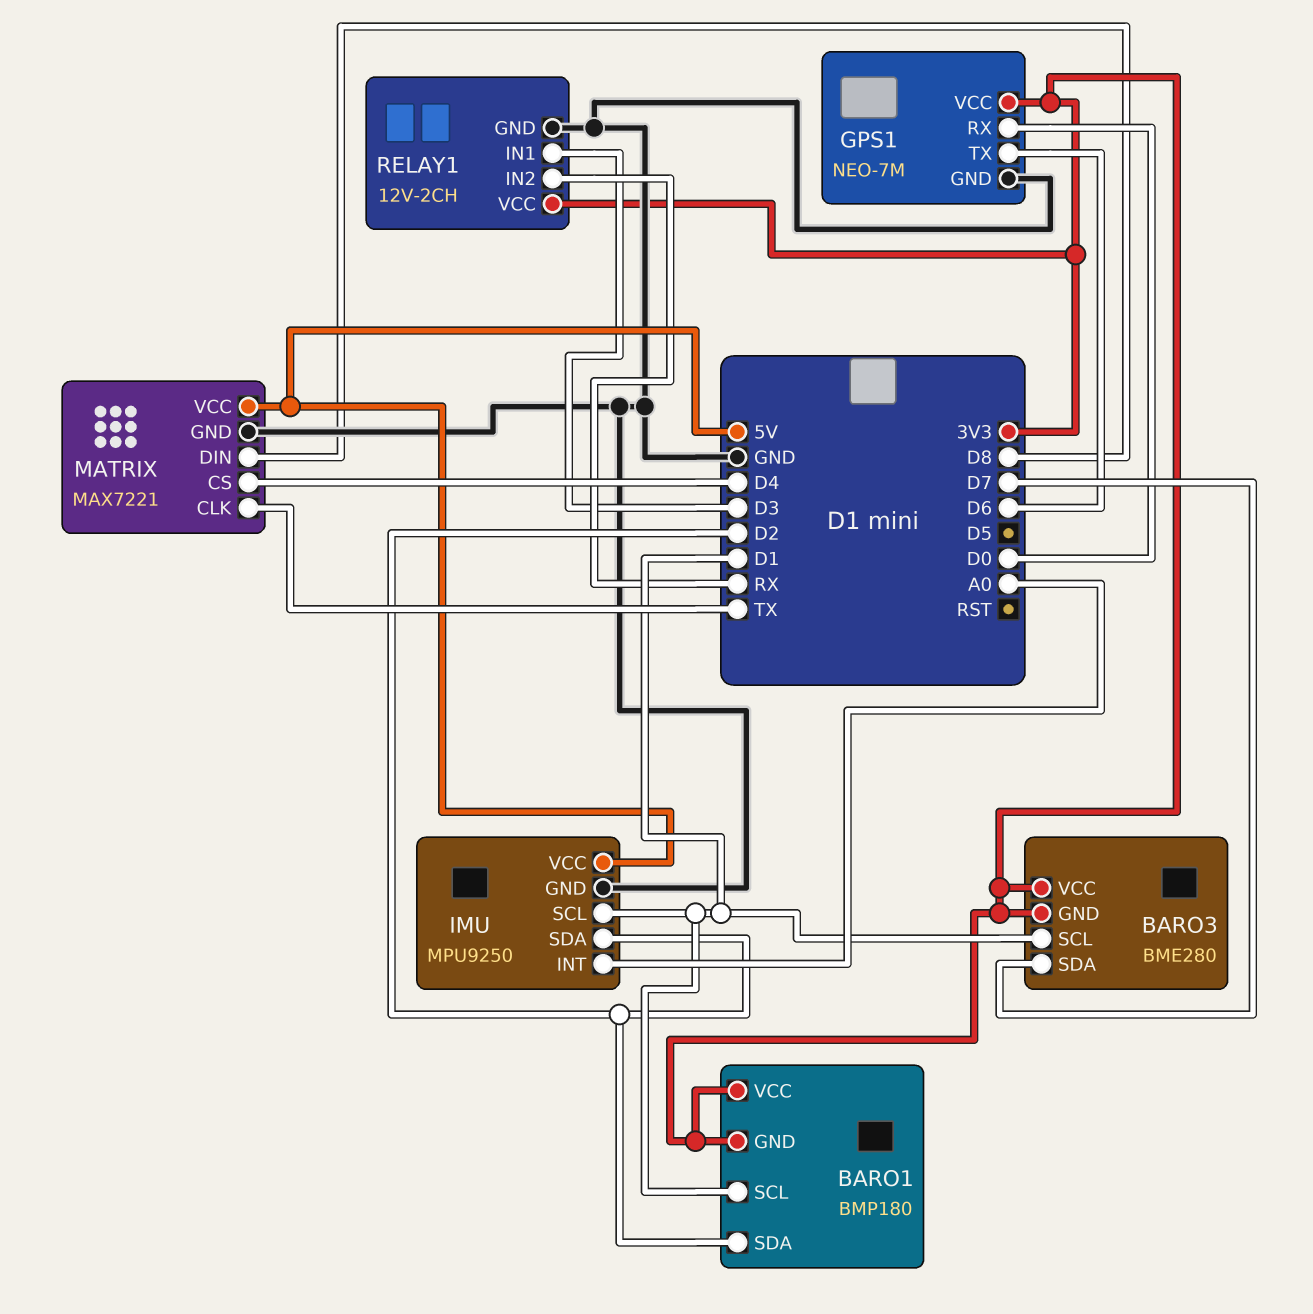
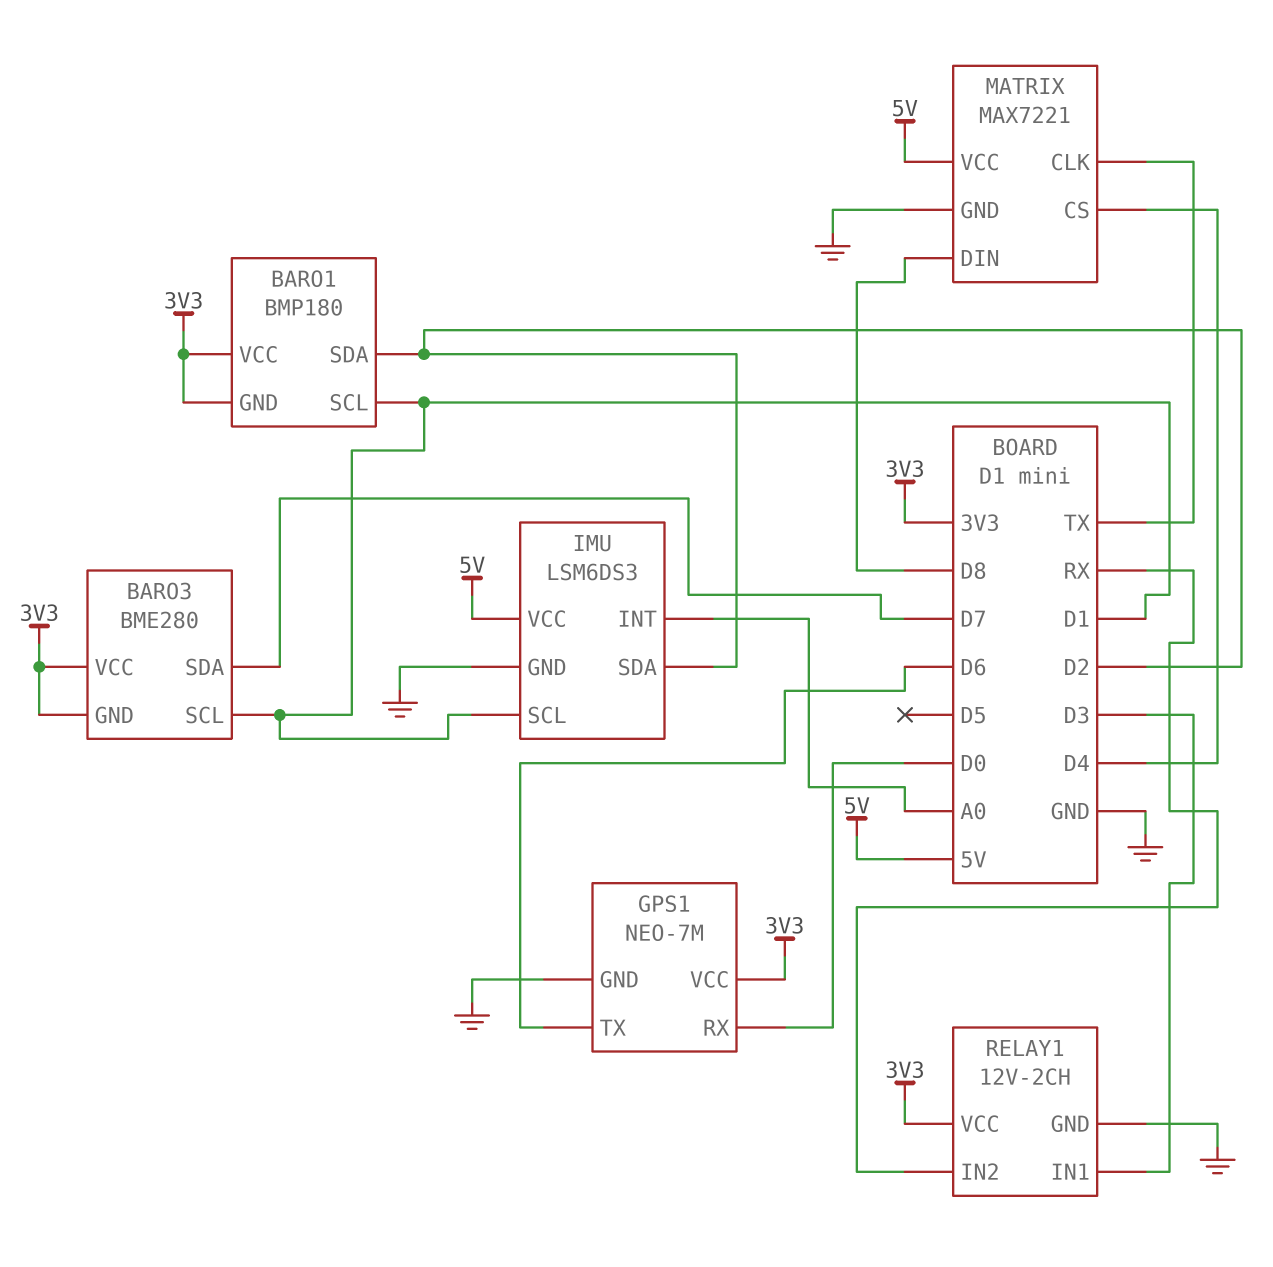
IMU: MPU9250 -> LSM6DS3

